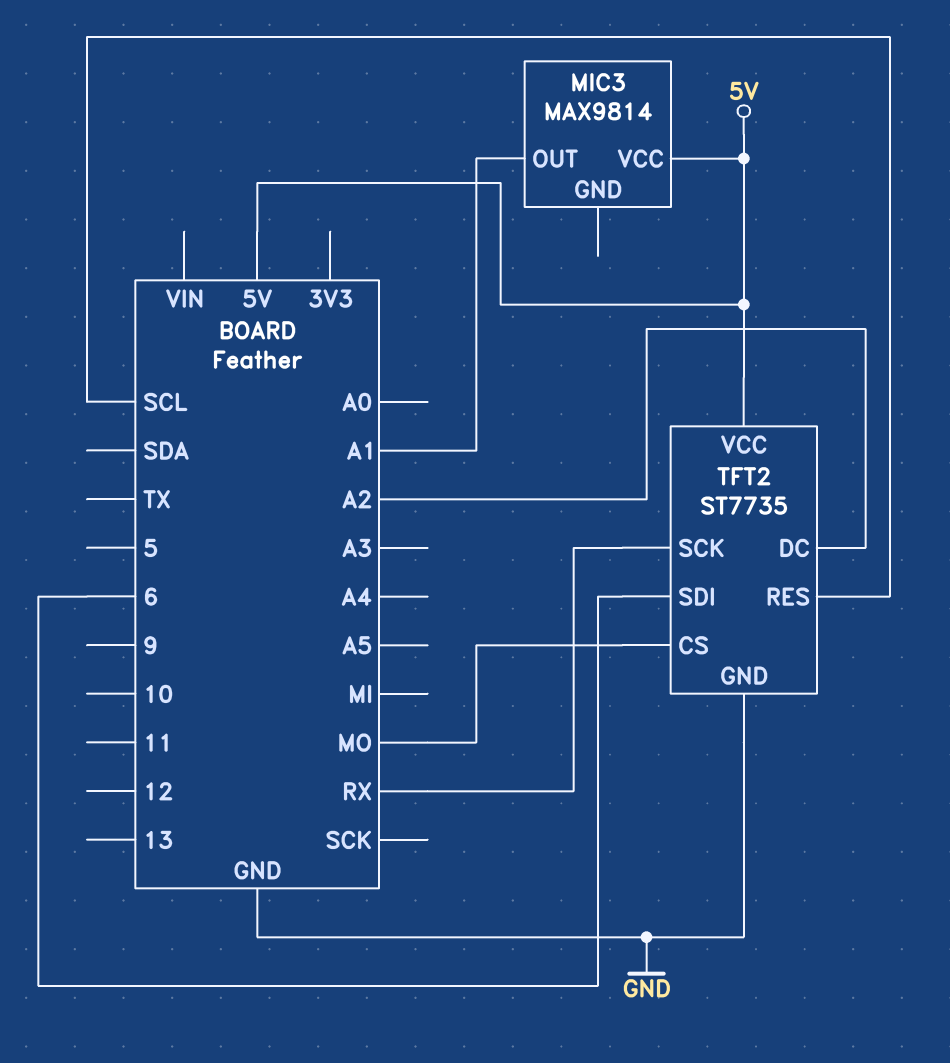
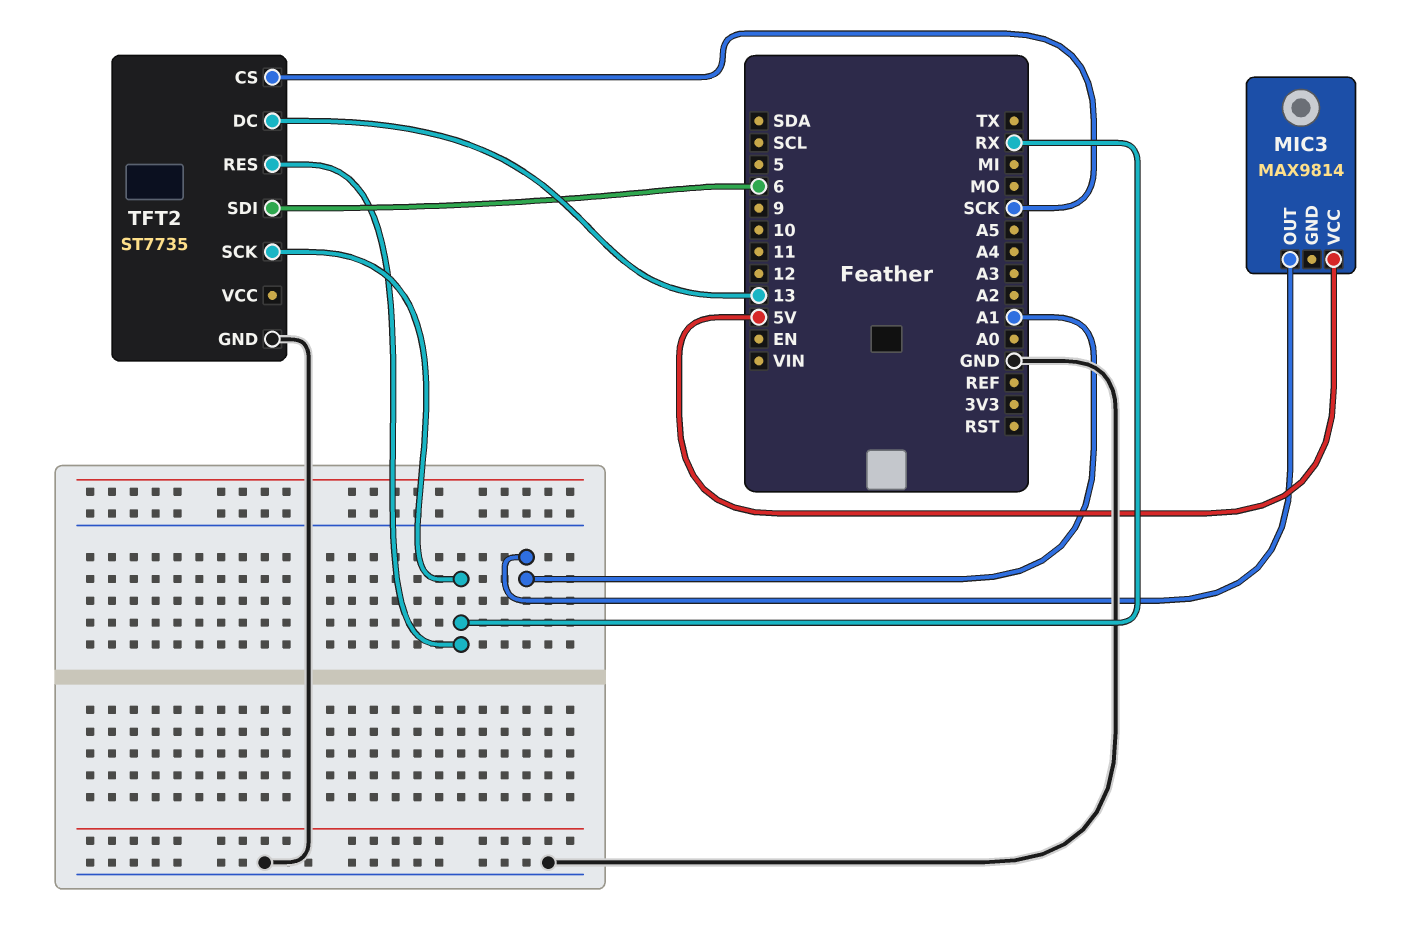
TFT2 pin CS: MO -> SCK
TFT2 pin DC: A2 -> 13
TFT2 pin RES: SCL -> RX
TFT2 pin VCC: 5V -> none

